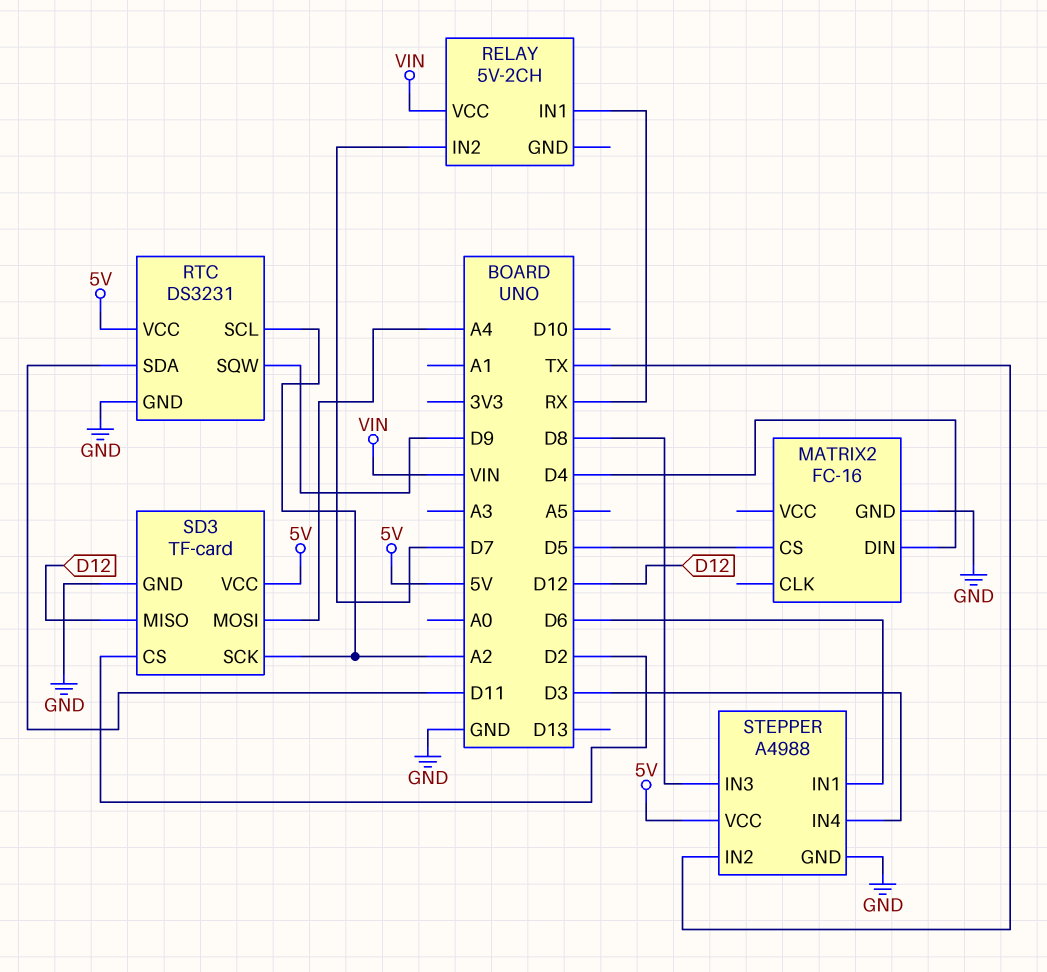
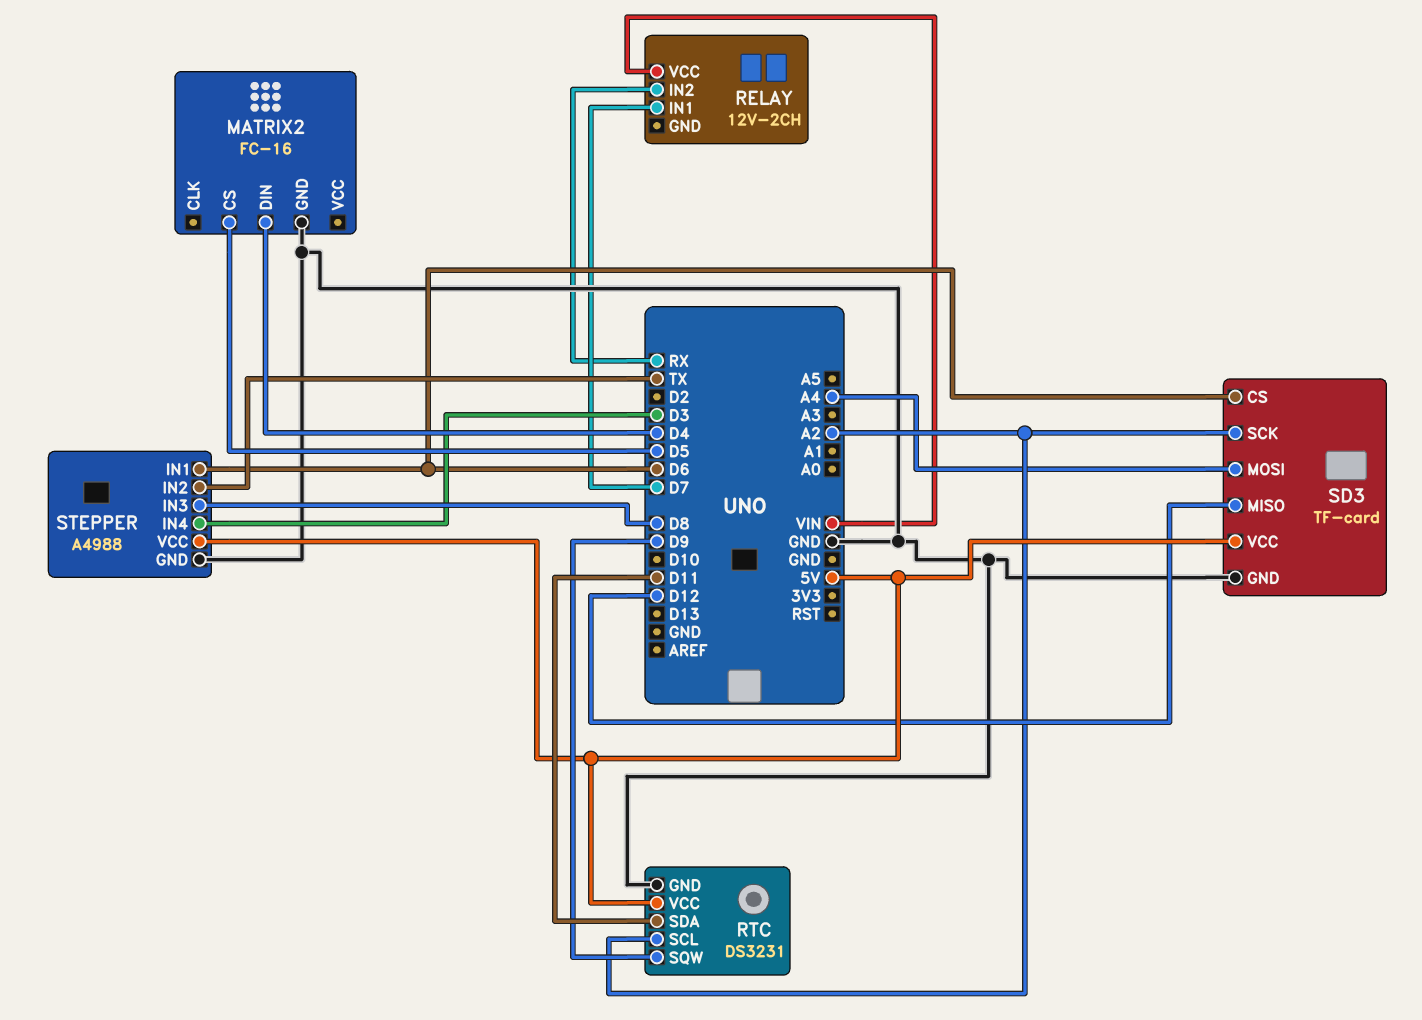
RELAY: 5V-2CH -> 12V-2CH
RELAY pin IN1: RX -> D7
RELAY pin IN2: D7 -> RX
SD3 pin CS: D2 -> D6

